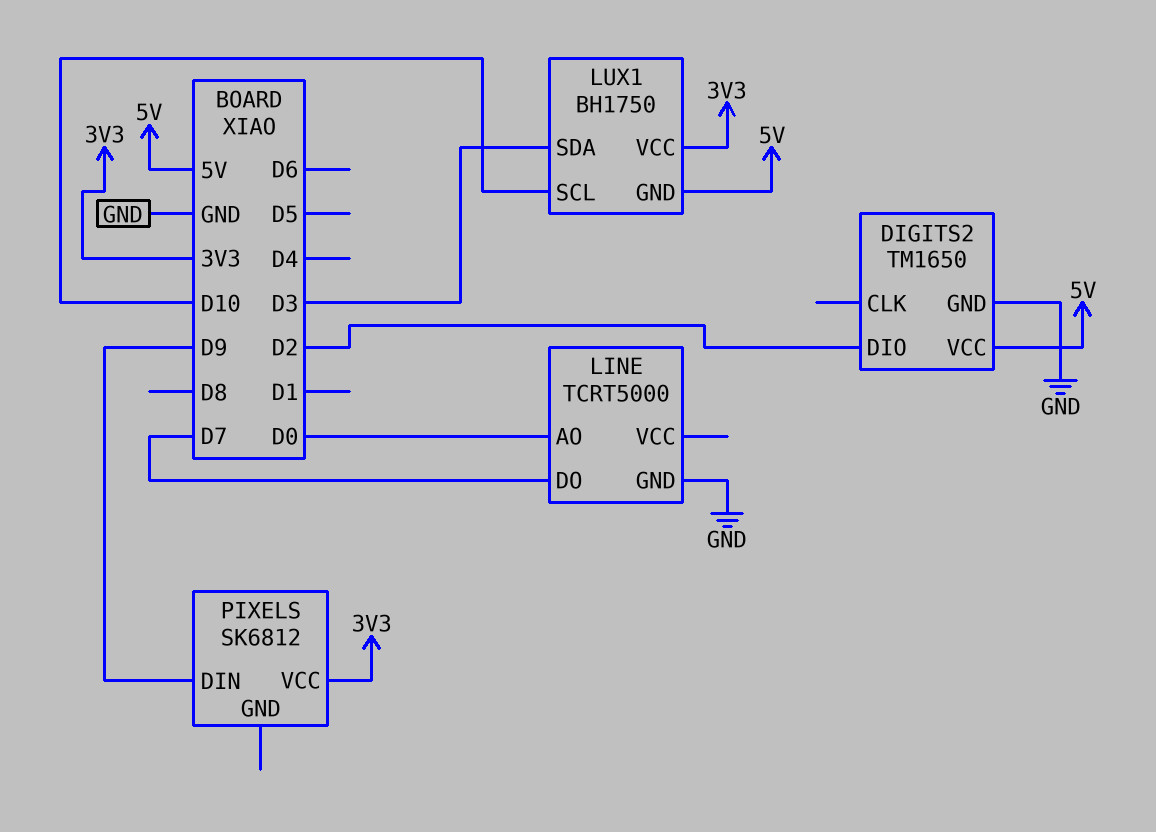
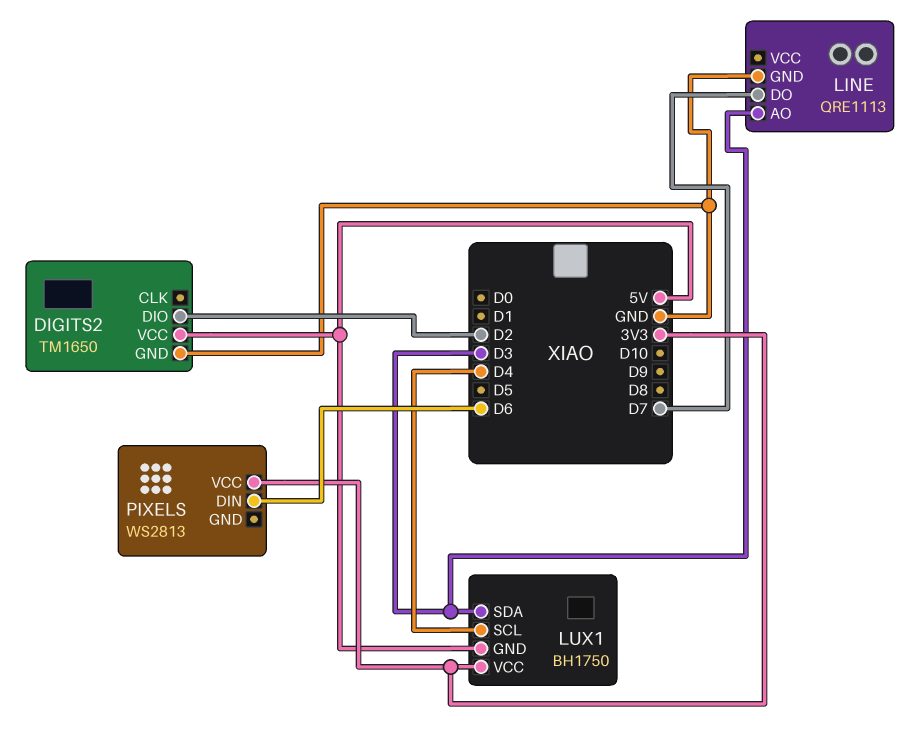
LINE: TCRT5000 -> QRE1113
LINE pin AO: D0 -> D3
LUX1 pin SCL: D10 -> D4
PIXELS: SK6812 -> WS2813
PIXELS pin DIN: D9 -> D6

